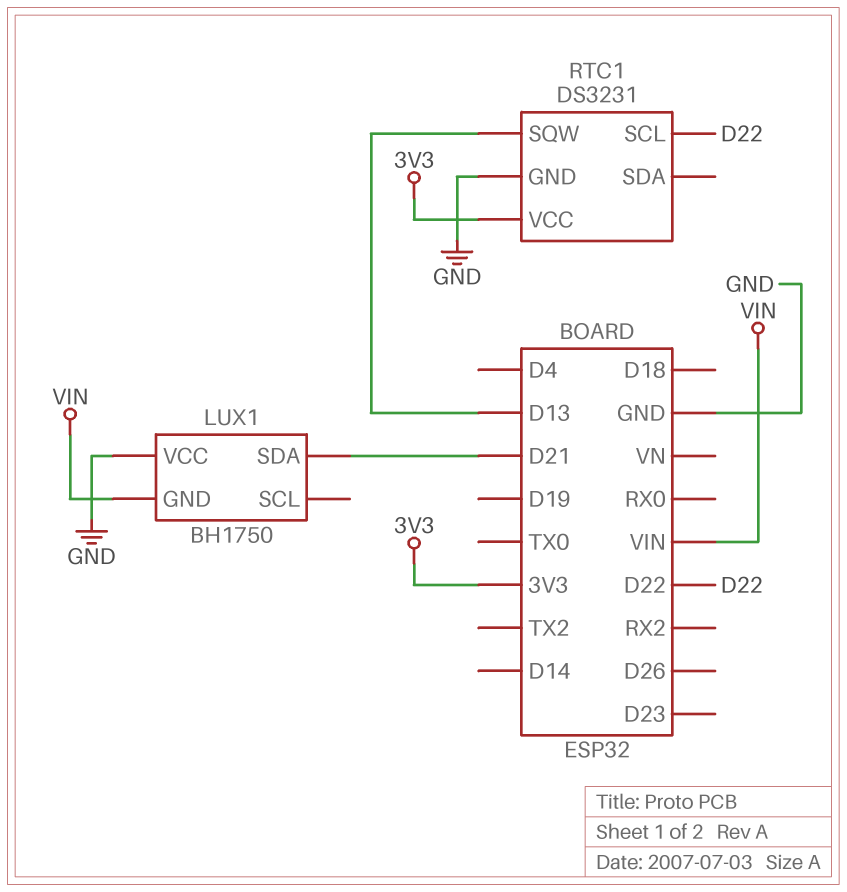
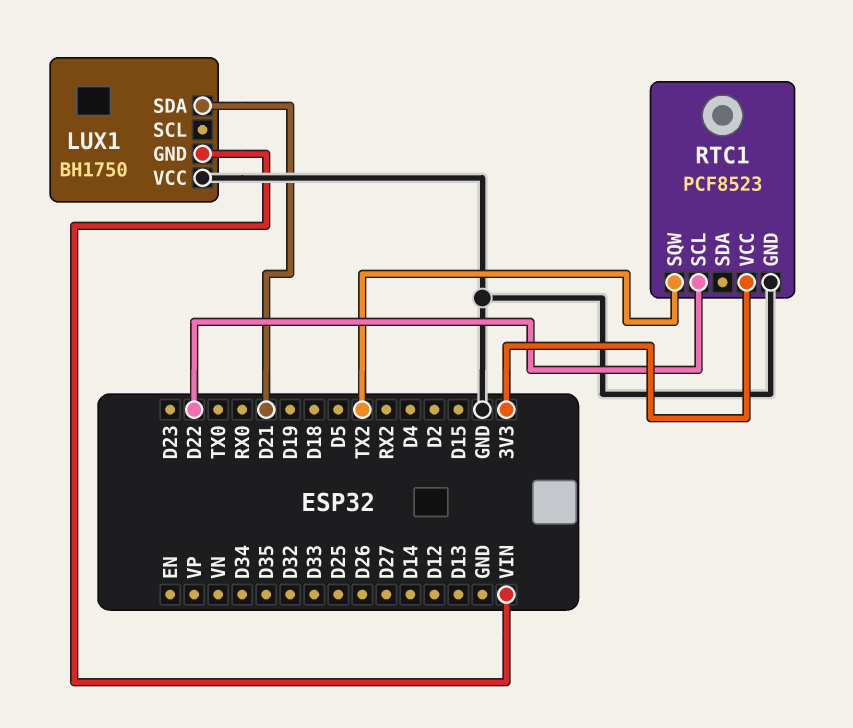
RTC1: DS3231 -> PCF8523
RTC1 pin SQW: D13 -> TX2

